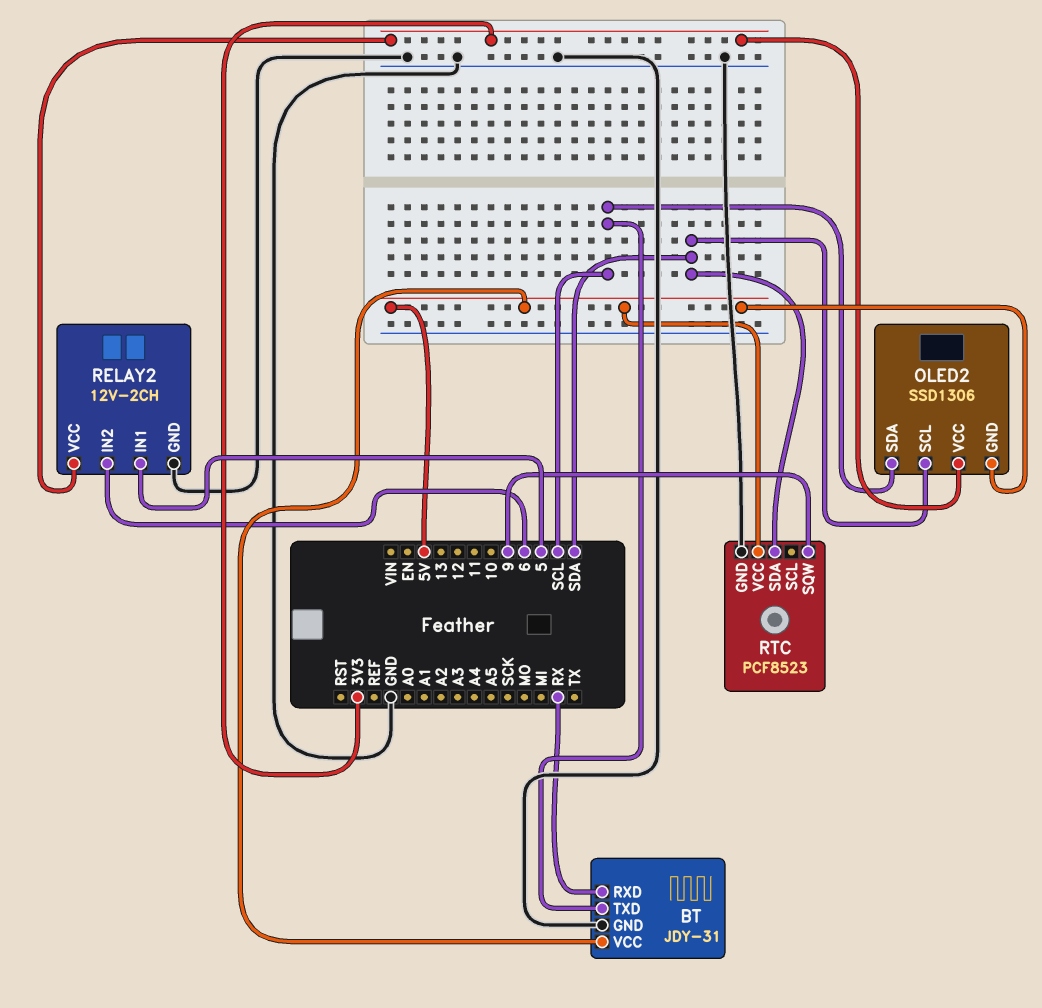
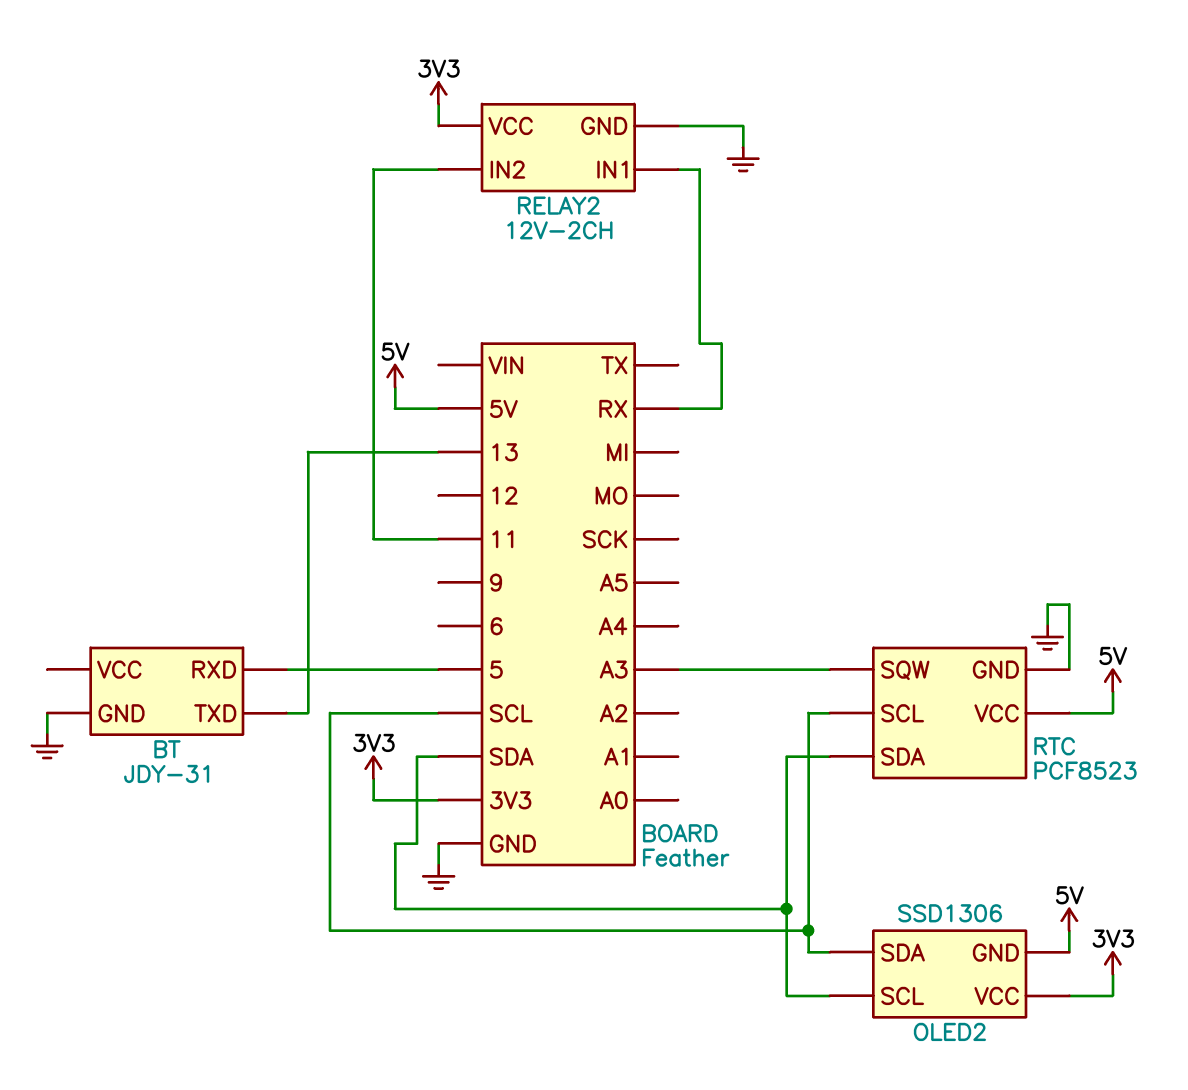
BT pin RXD: RX -> 5
BT pin TXD: SCL -> 13
BT pin VCC: 5V -> none
RELAY2 pin IN1: 5 -> RX
RELAY2 pin IN2: 6 -> 11
RTC pin SCL: none -> SCL
RTC pin SQW: 9 -> A3

